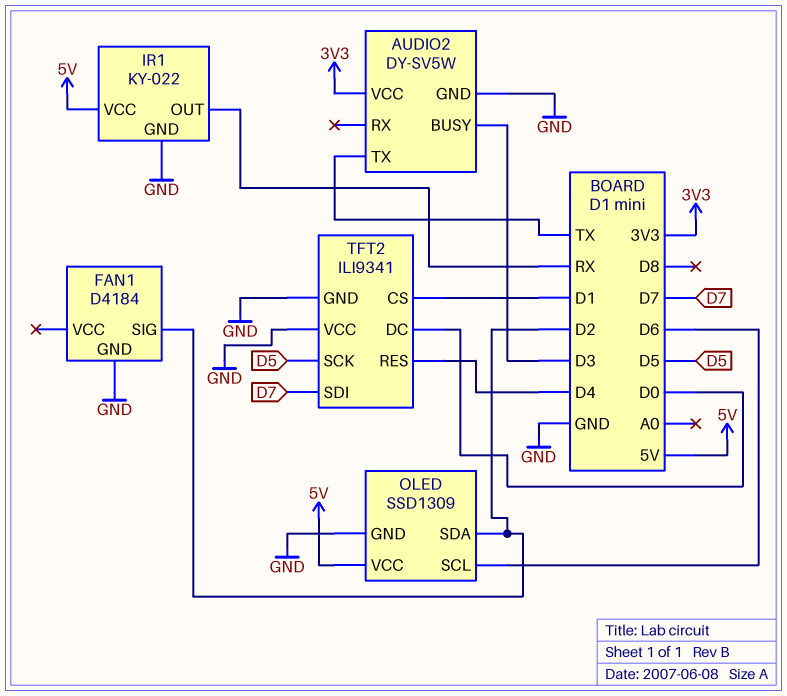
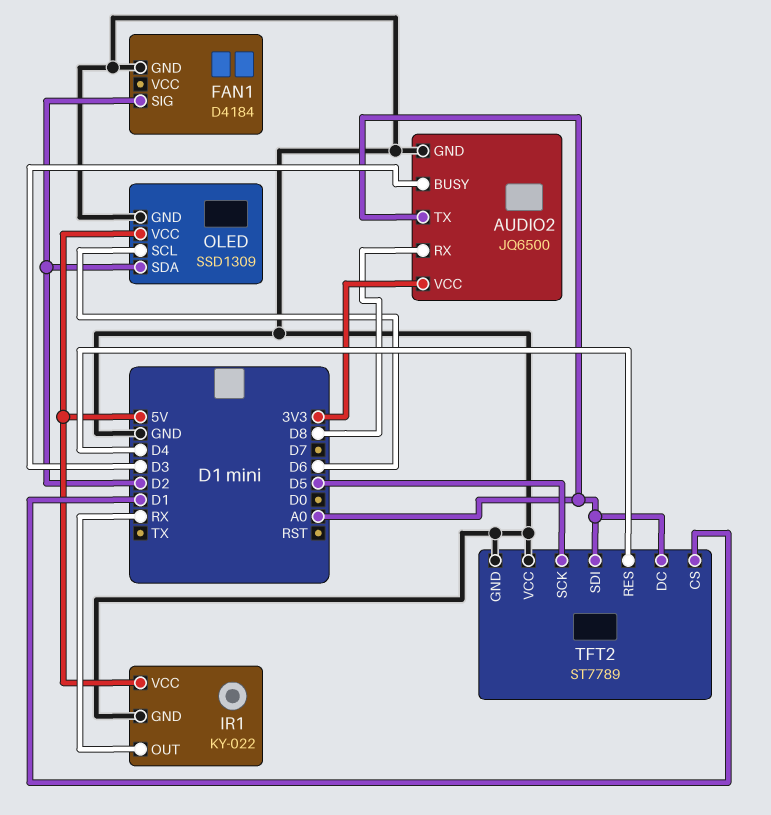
AUDIO2: DY-SV5W -> JQ6500
AUDIO2 pin RX: none -> D8
AUDIO2 pin TX: TX -> A0
TFT2: ILI9341 -> ST7789
TFT2 pin DC: D0 -> A0
TFT2 pin SDI: D7 -> A0

